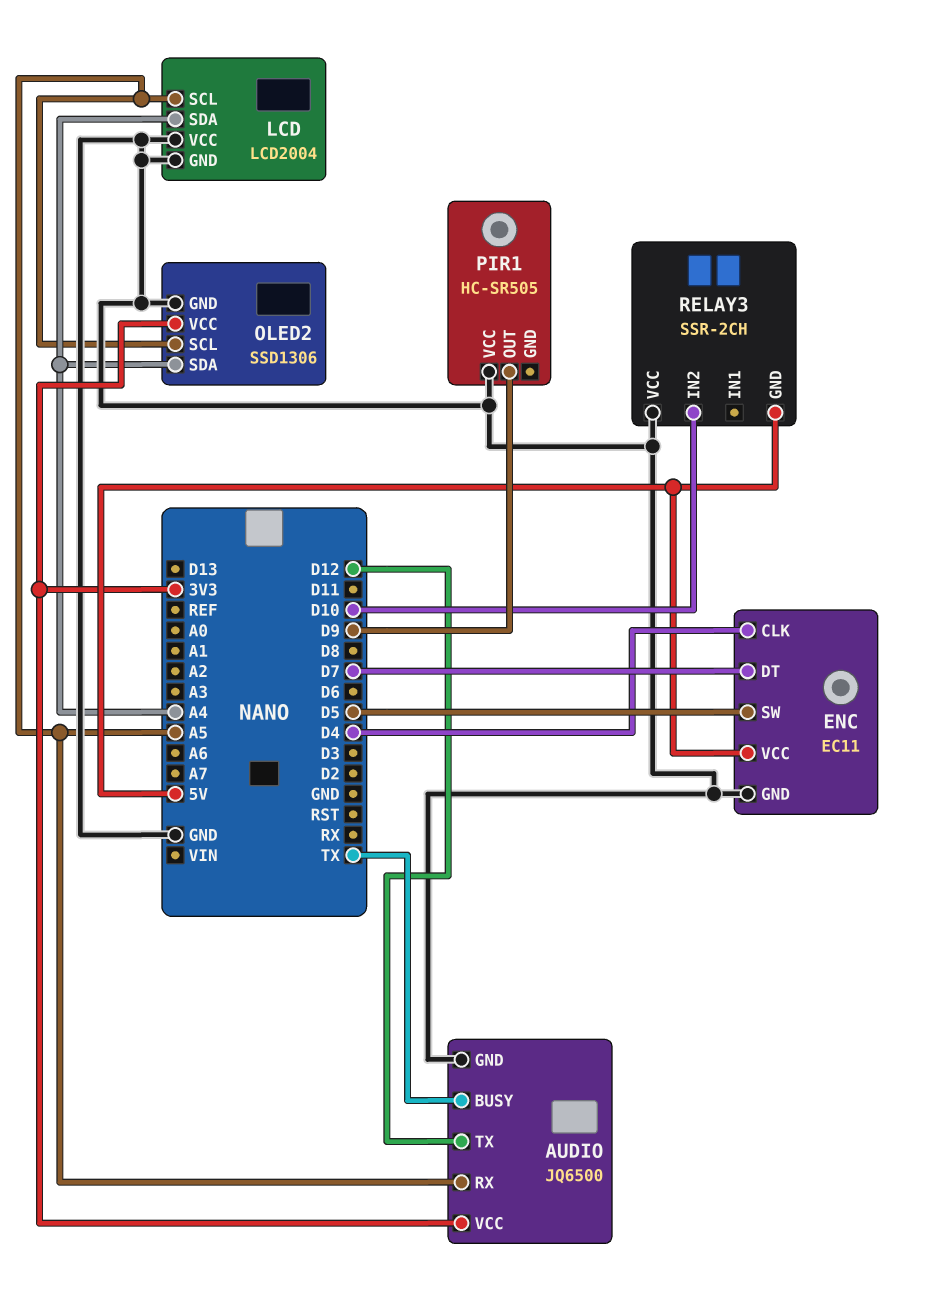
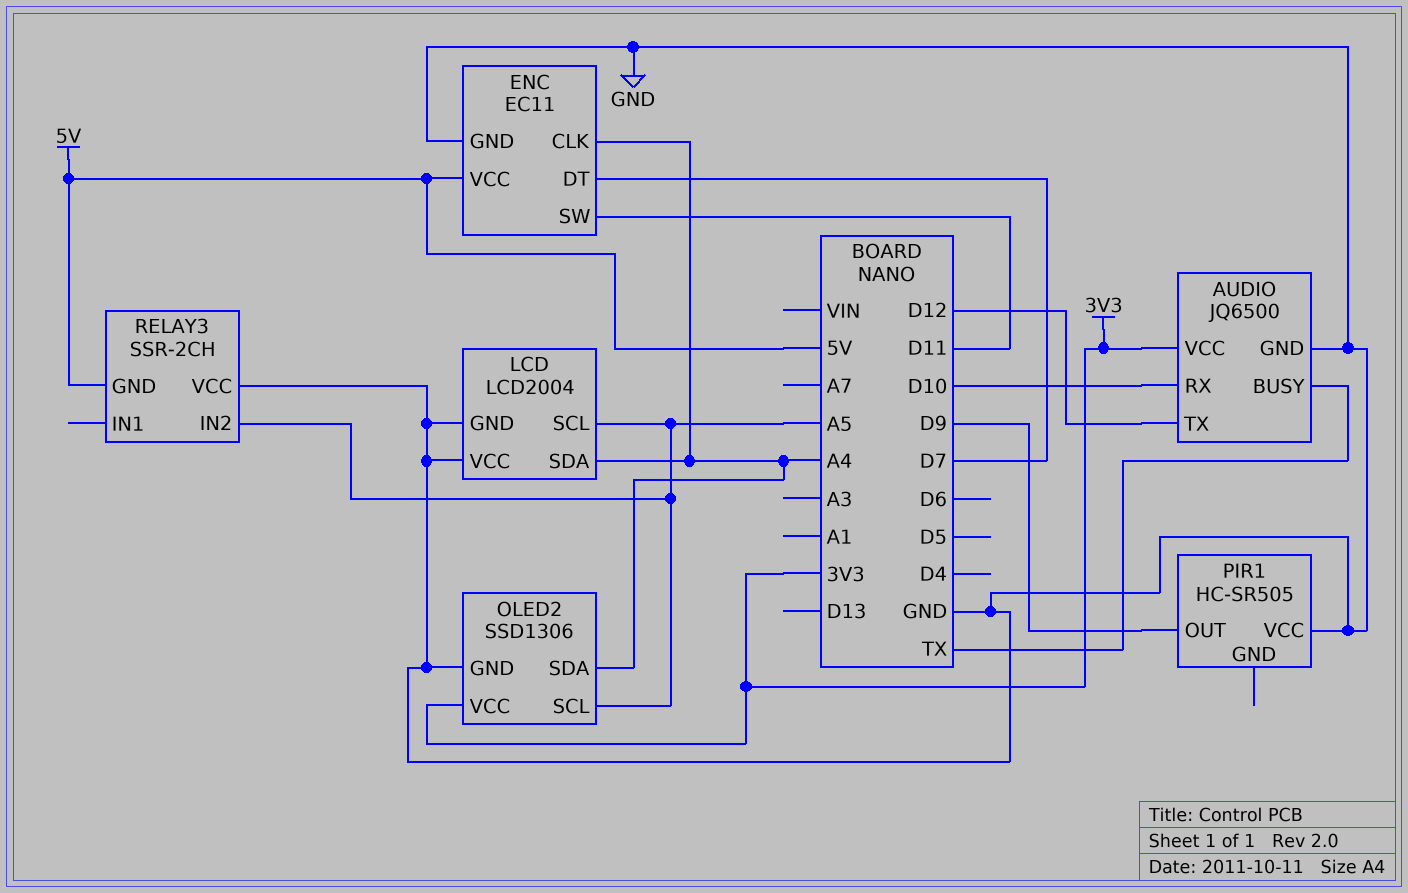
AUDIO pin RX: A5 -> D10
ENC pin CLK: D4 -> A4
ENC pin SW: D5 -> D11
RELAY3 pin IN2: D10 -> A5

